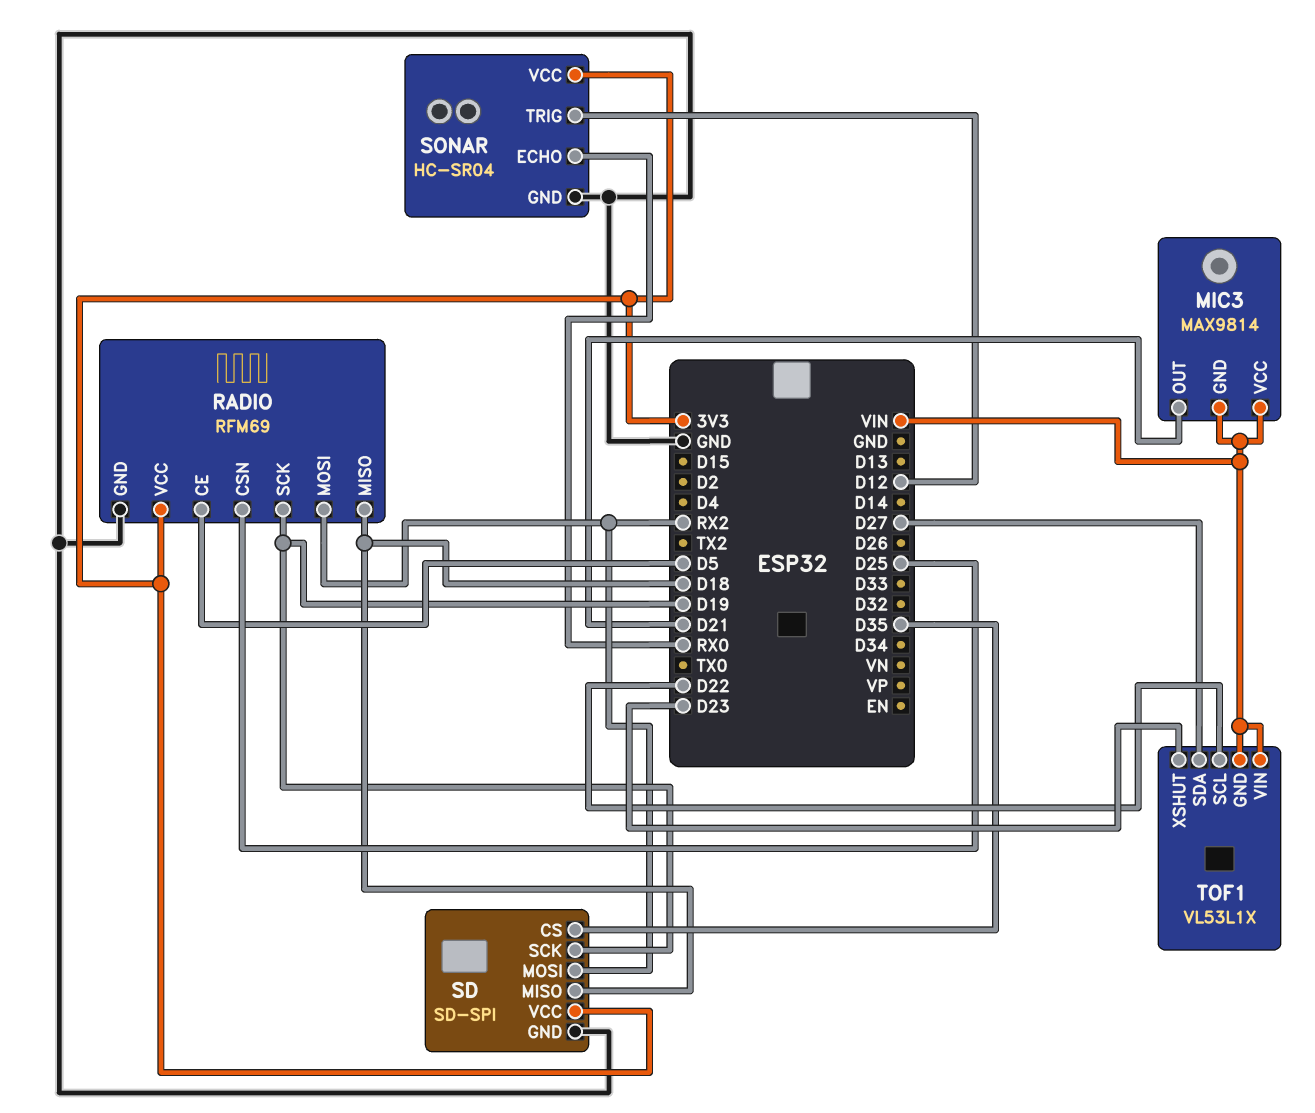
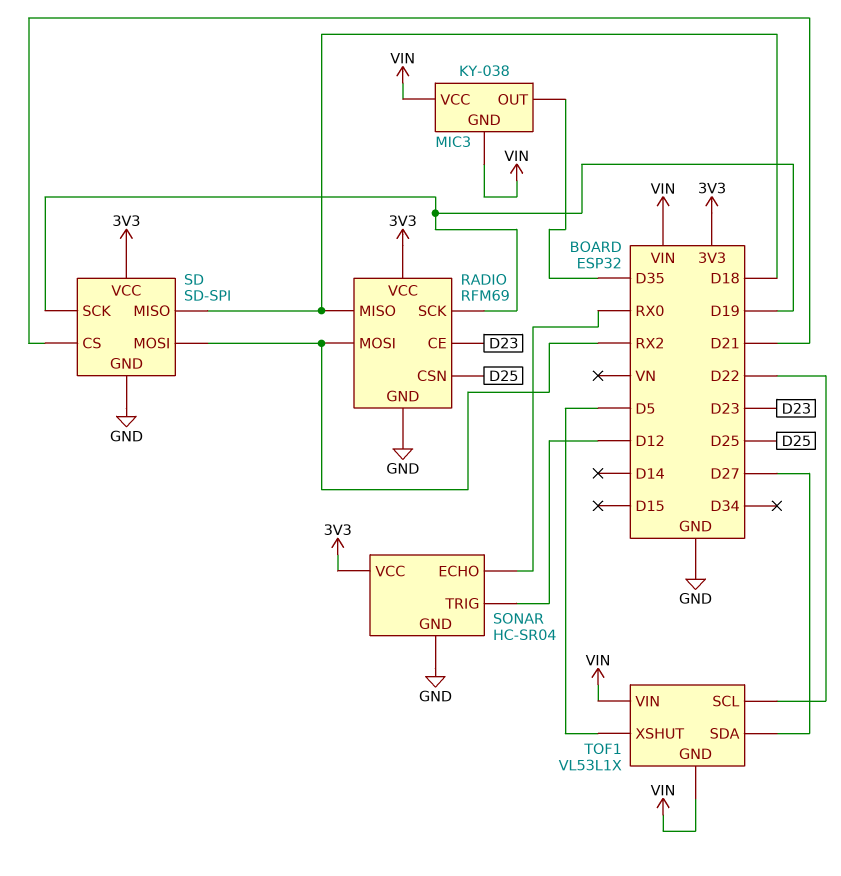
MIC3: MAX9814 -> KY-038
MIC3 pin OUT: D21 -> D35
RADIO pin CE: D5 -> D23
SD pin CS: D35 -> D21
TOF1 pin XSHUT: D23 -> D5

